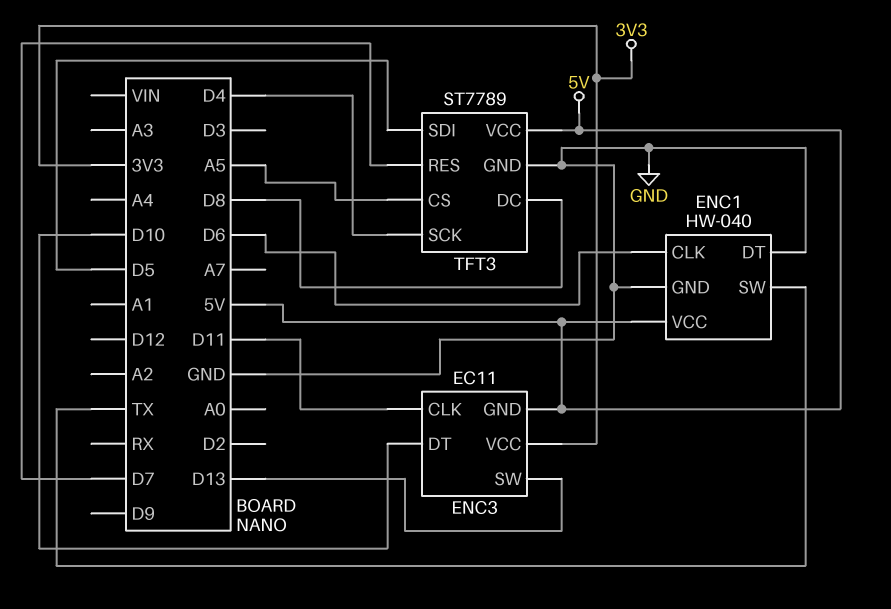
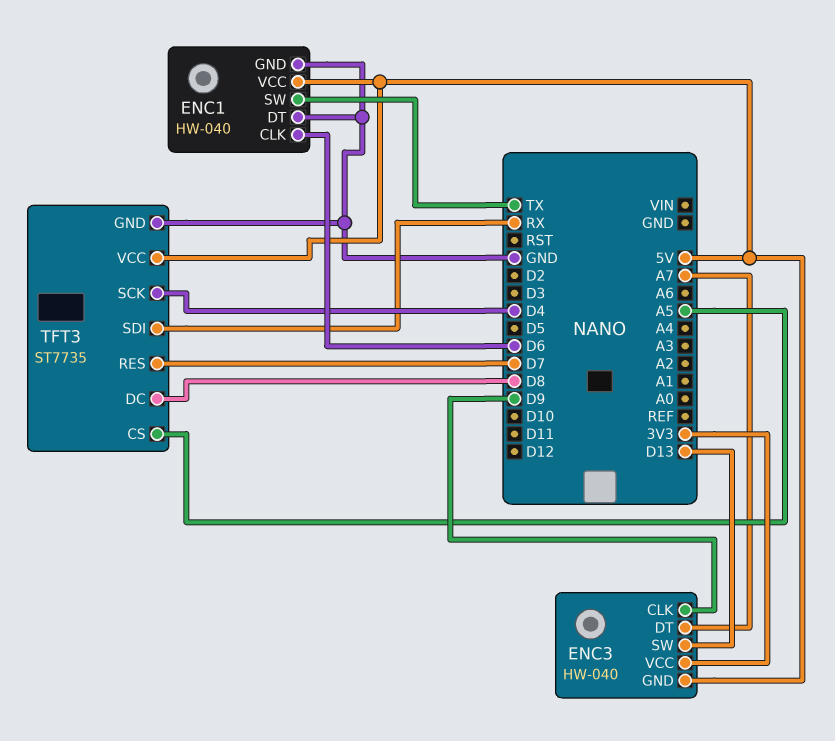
ENC3: EC11 -> HW-040
ENC3 pin CLK: D11 -> D9
ENC3 pin DT: D10 -> A7
TFT3: ST7789 -> ST7735
TFT3 pin SDI: D5 -> RX

